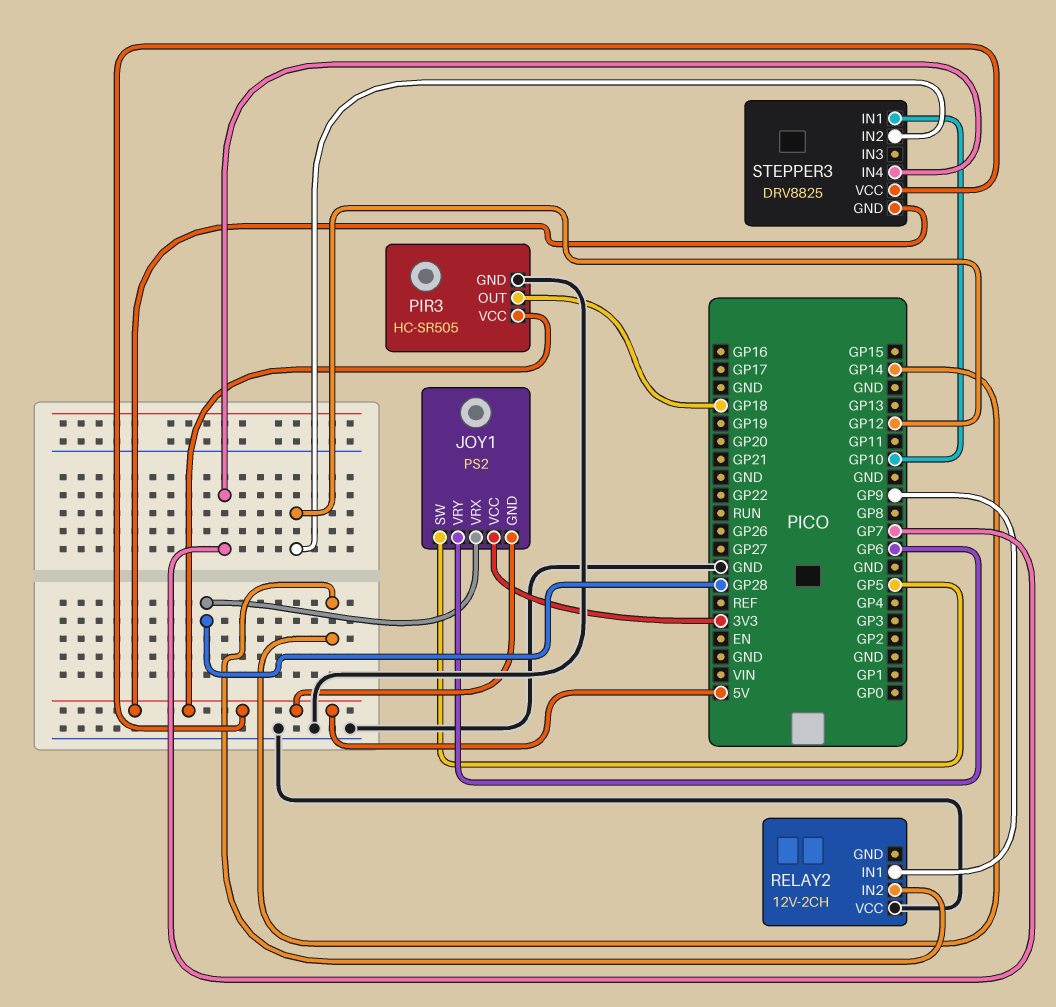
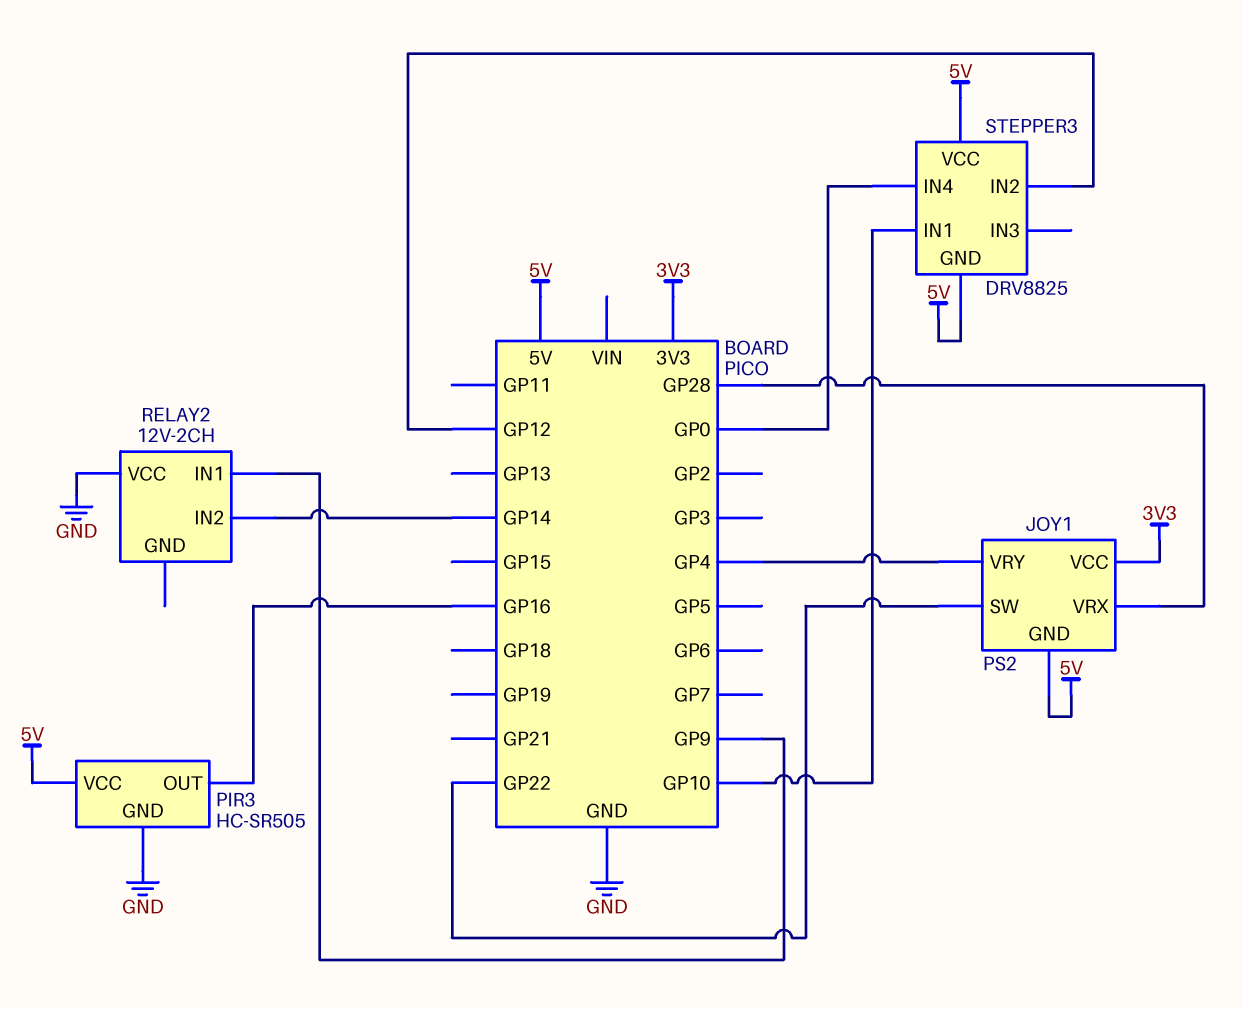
JOY1 pin SW: GP5 -> GP22
JOY1 pin VRY: GP6 -> GP4
PIR3 pin OUT: GP18 -> GP16
STEPPER3 pin IN4: GP7 -> GP0

